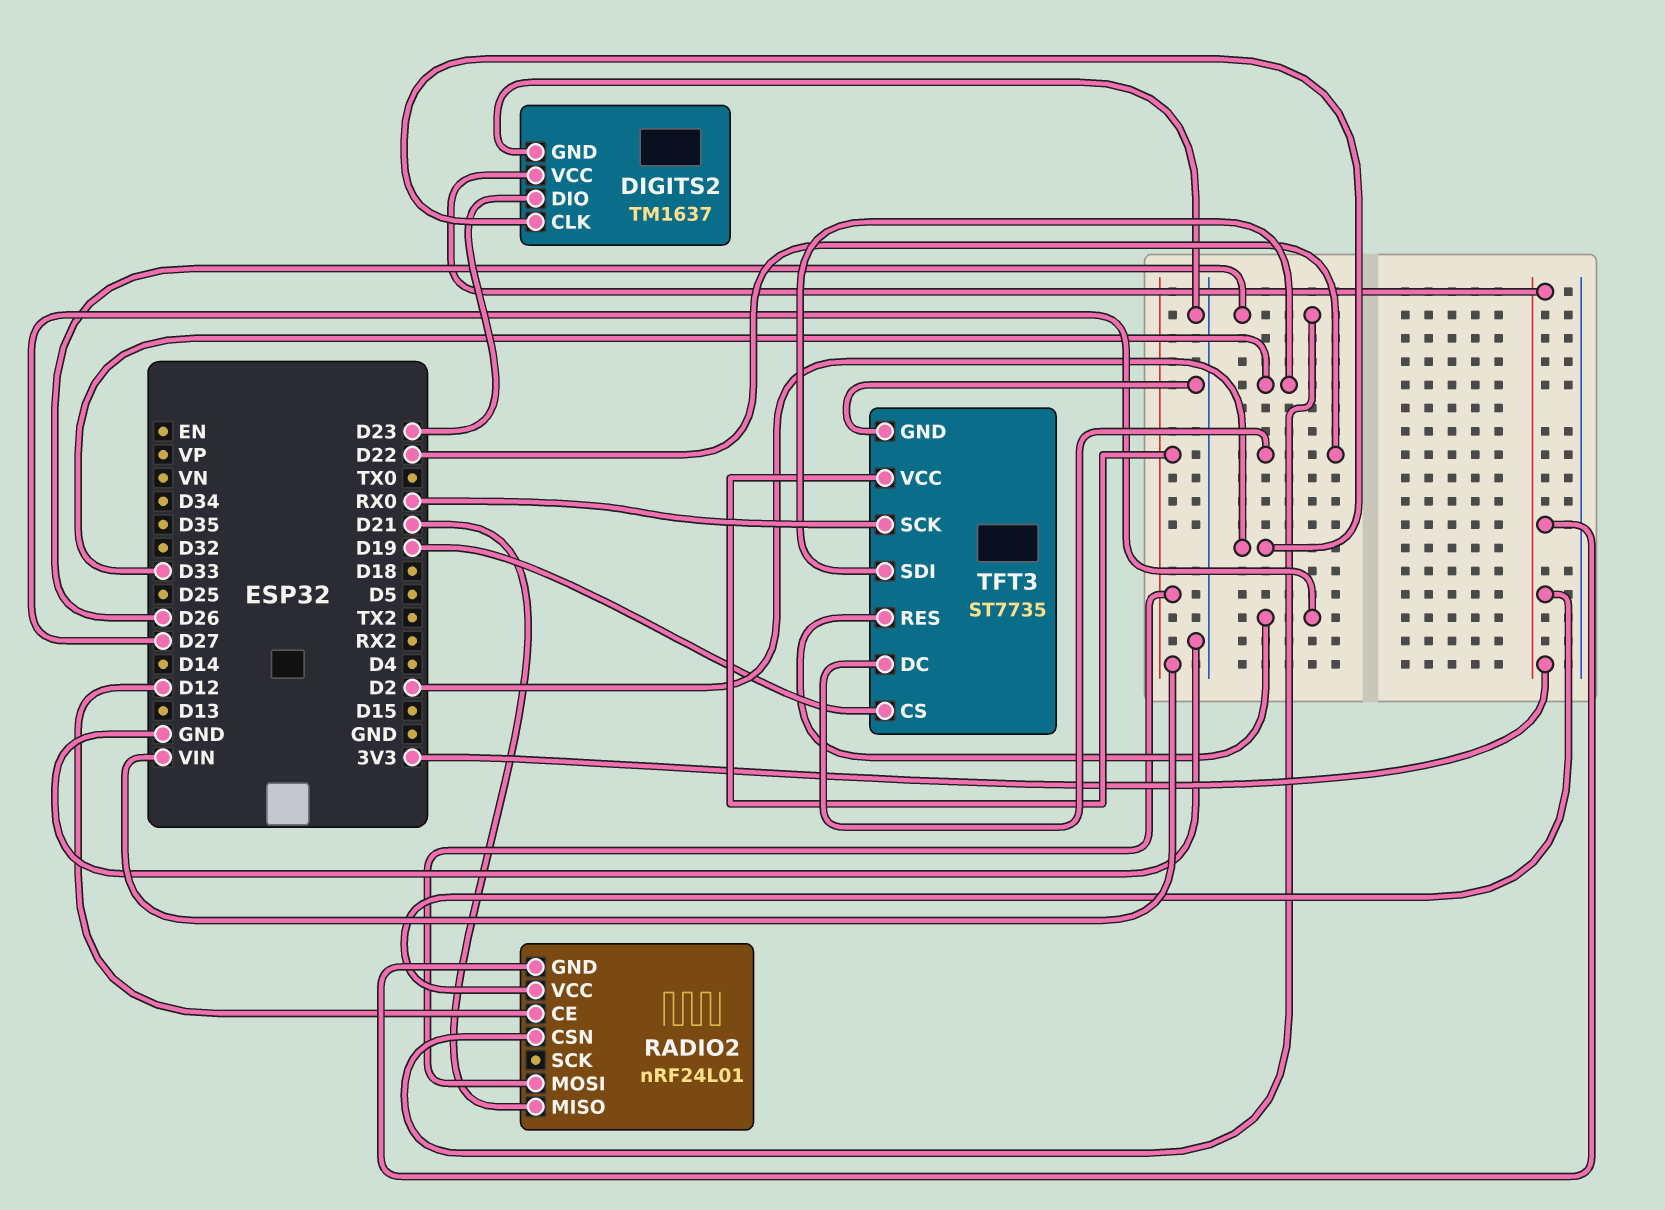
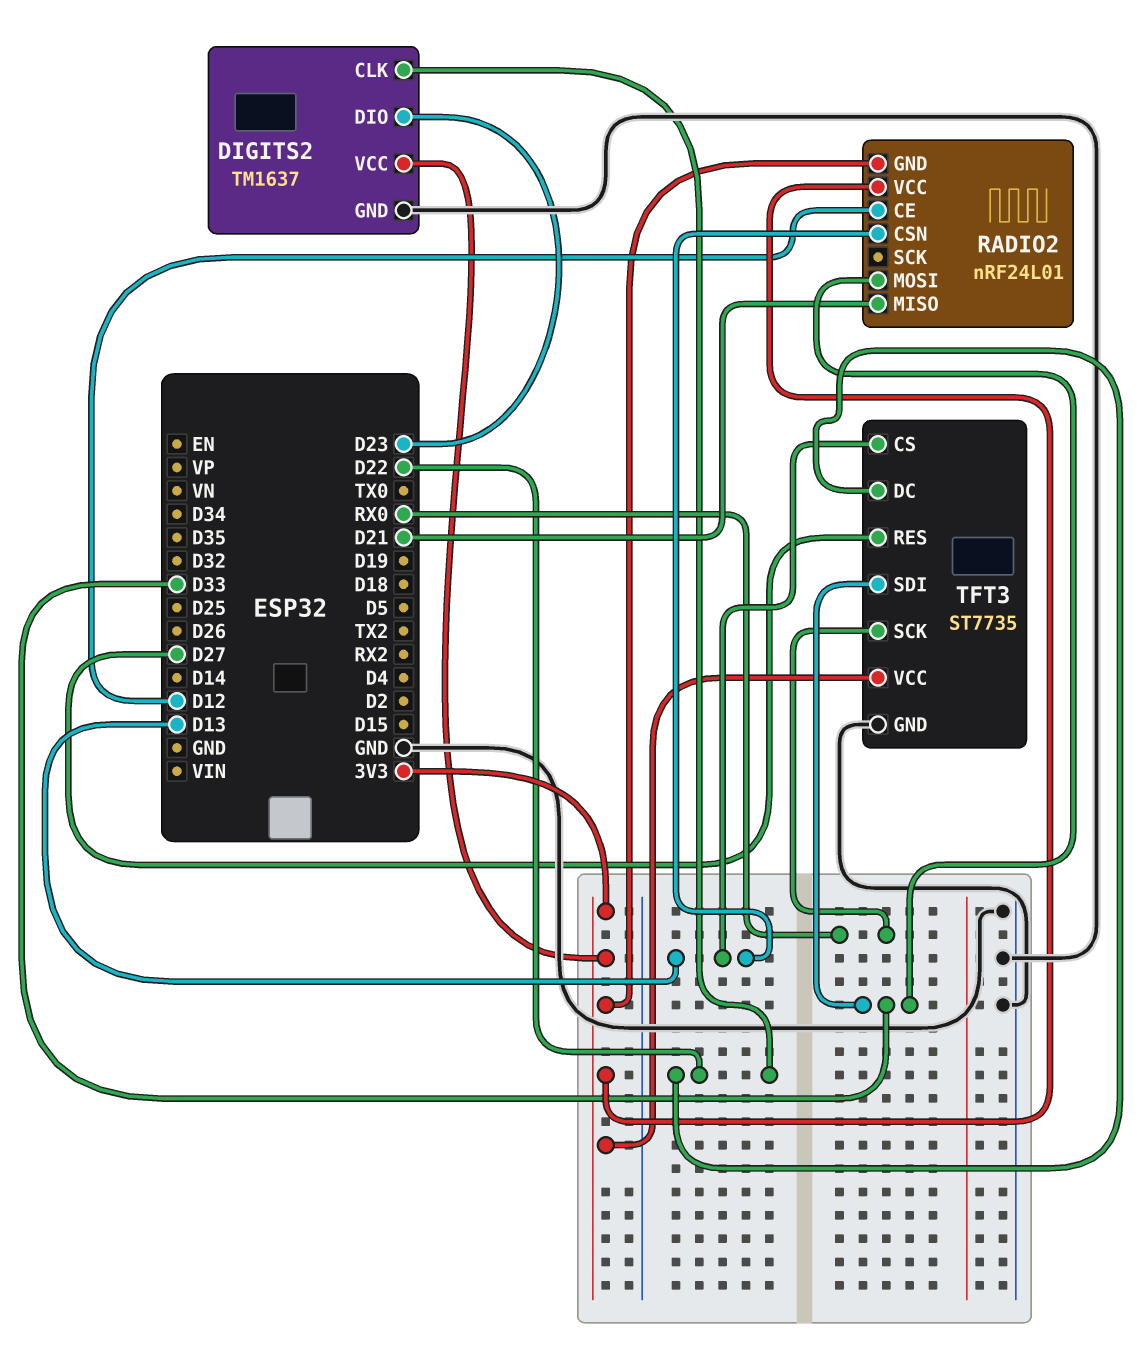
DIGITS2 pin CLK: D2 -> D22
RADIO2 pin CSN: D26 -> D13
RADIO2 pin MOSI: VIN -> D33
TFT3 pin CS: D19 -> D13
TFT3 pin VCC: VIN -> 3V3

